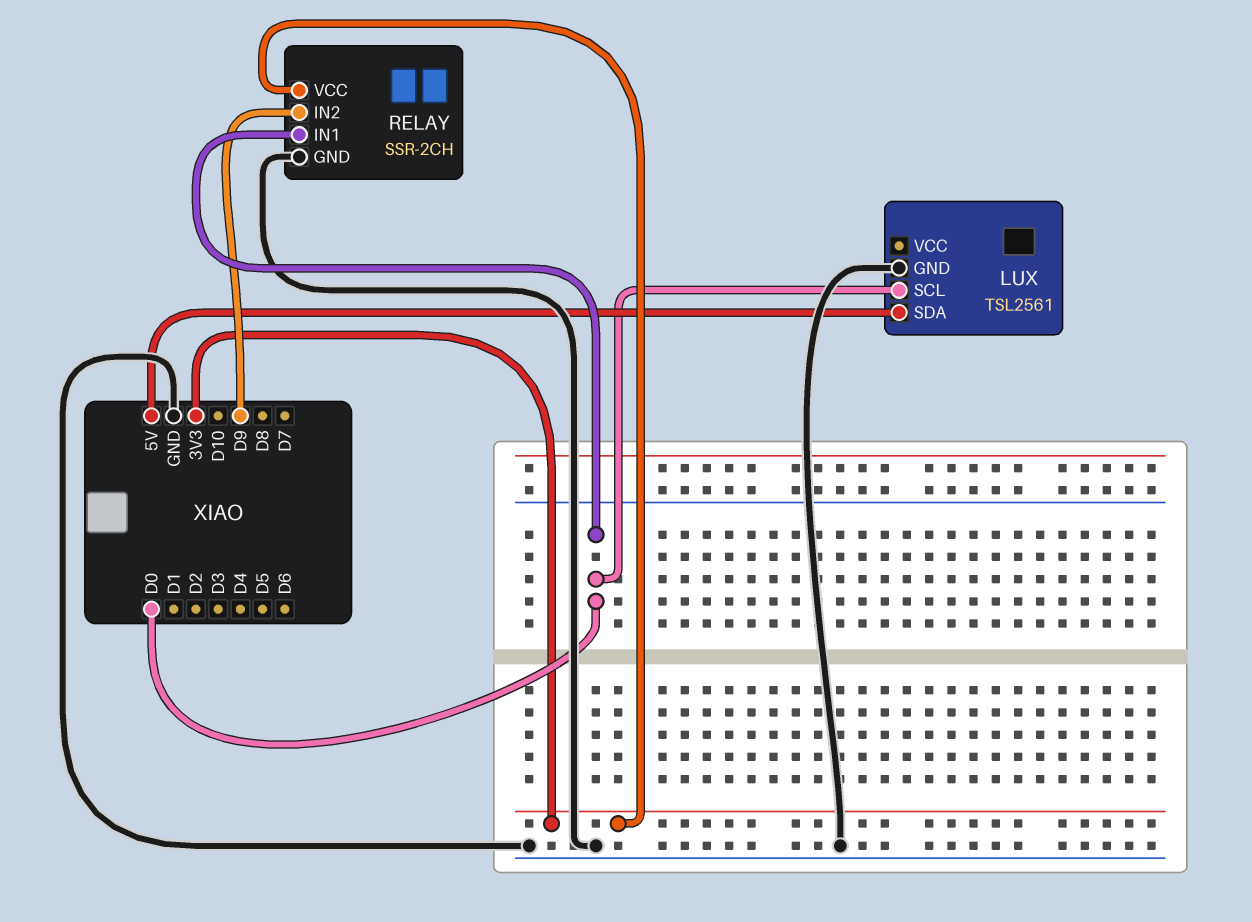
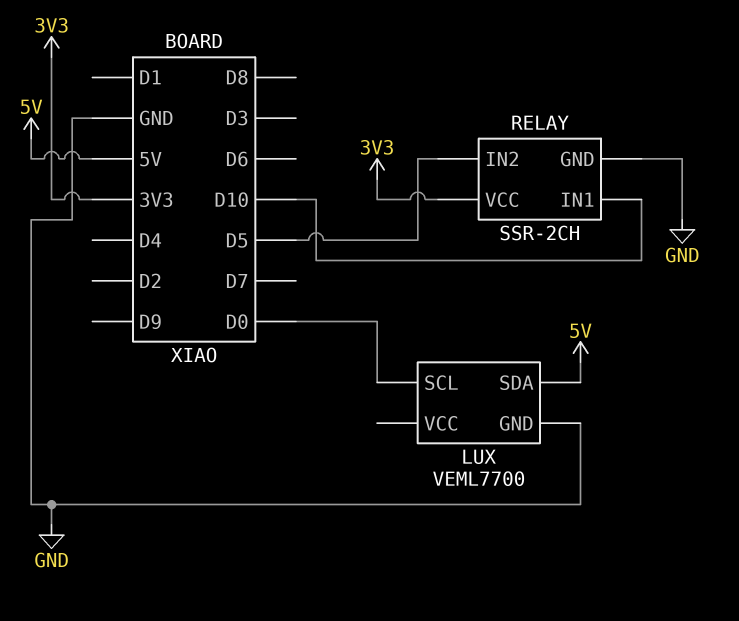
LUX: TSL2561 -> VEML7700
RELAY pin IN1: D0 -> D10
RELAY pin IN2: D9 -> D5

